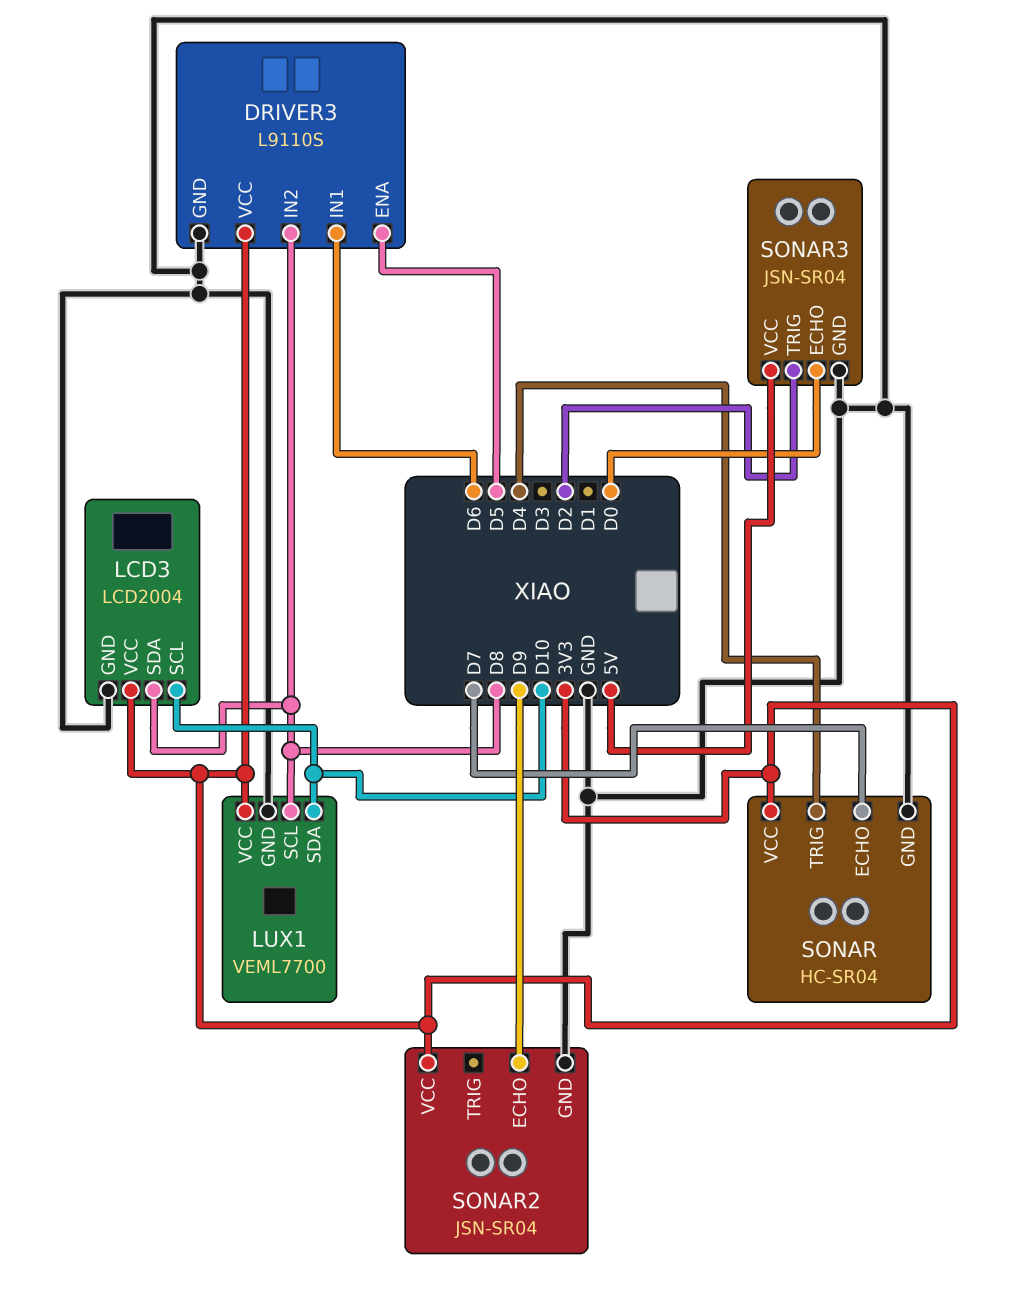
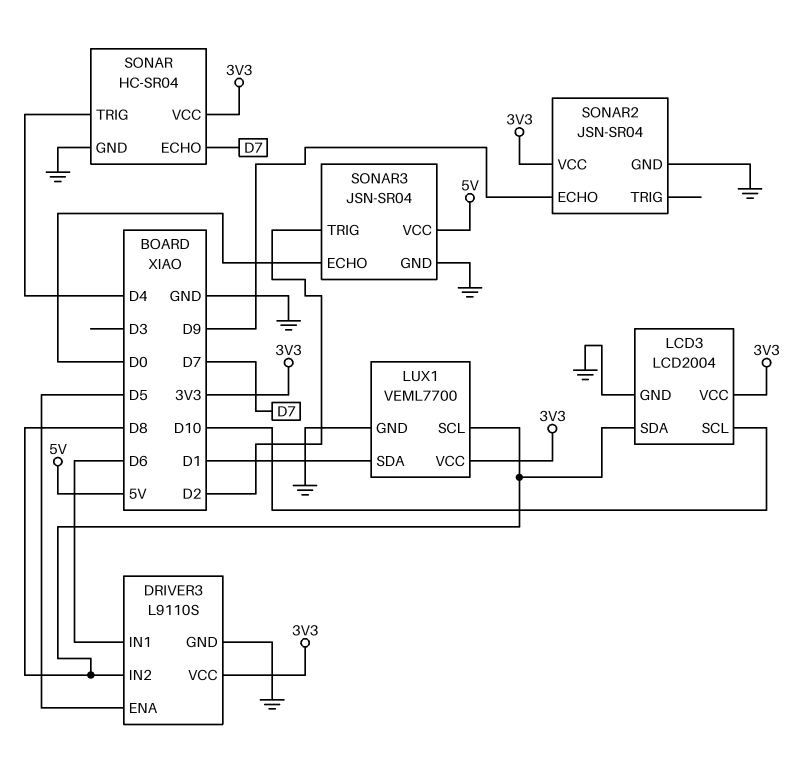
LUX1 pin SDA: D10 -> D1

